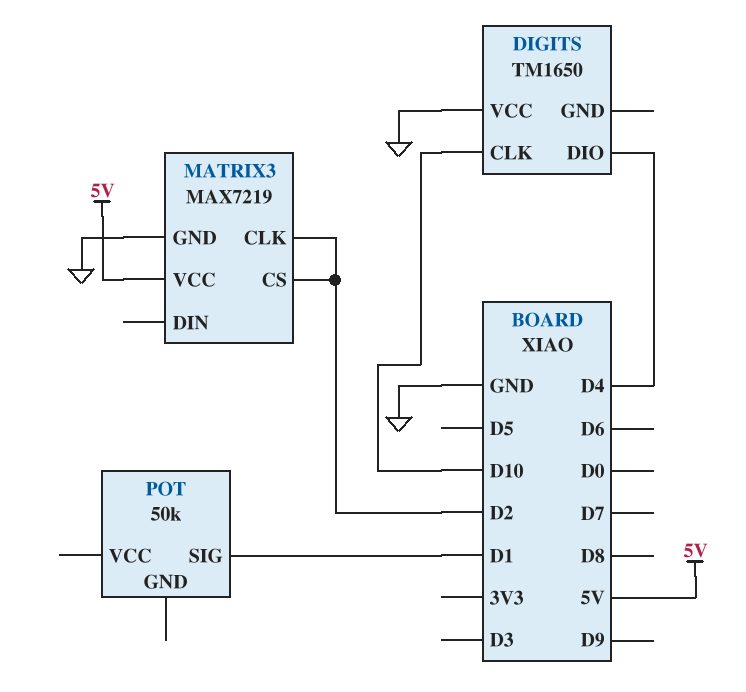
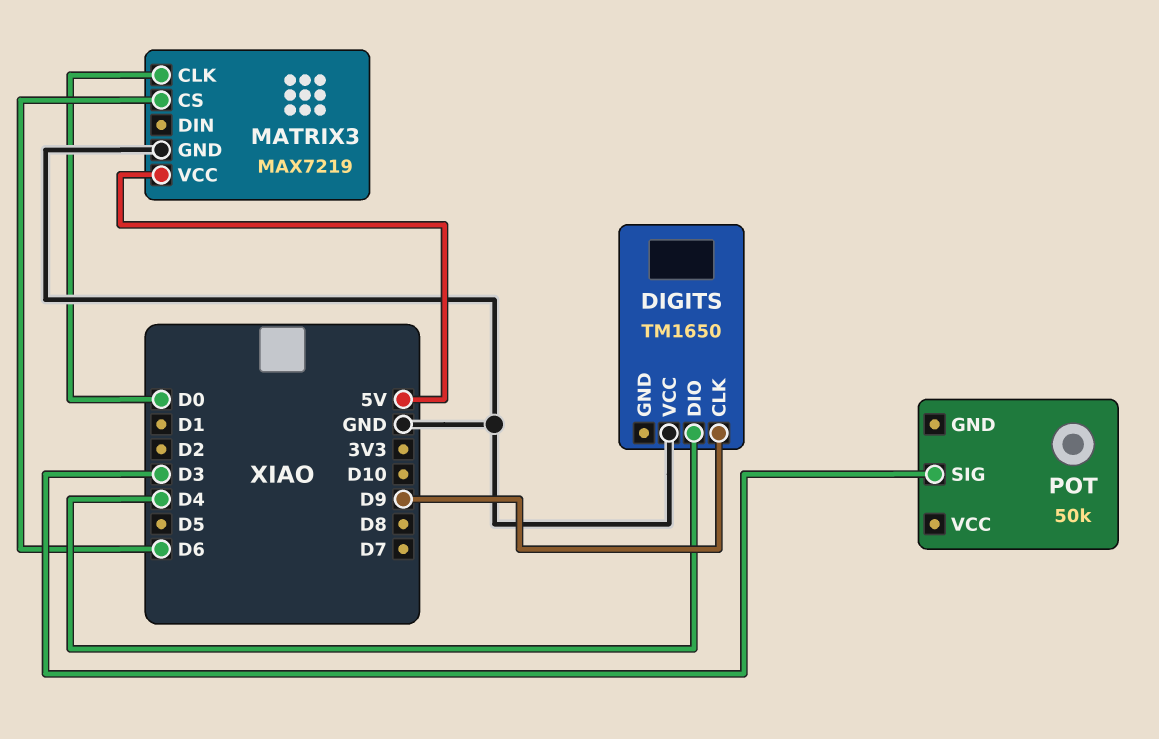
DIGITS pin CLK: D10 -> D9
MATRIX3 pin CLK: D2 -> D0
MATRIX3 pin CS: D2 -> D6
POT pin SIG: D1 -> D3

